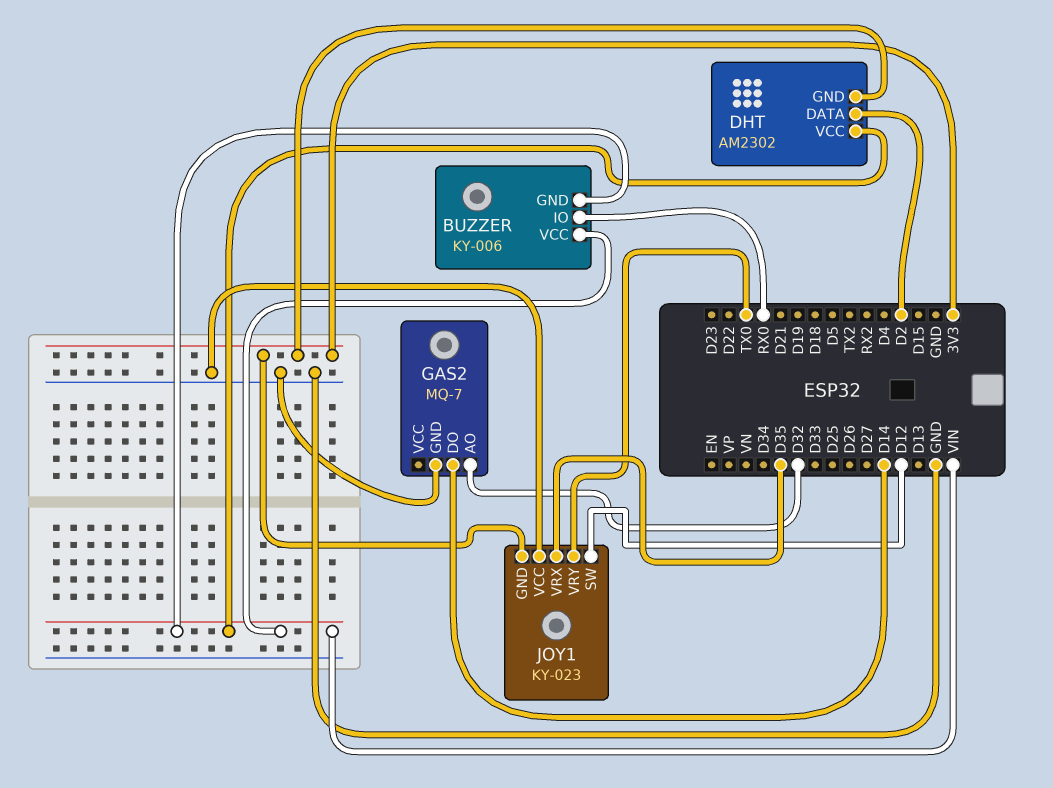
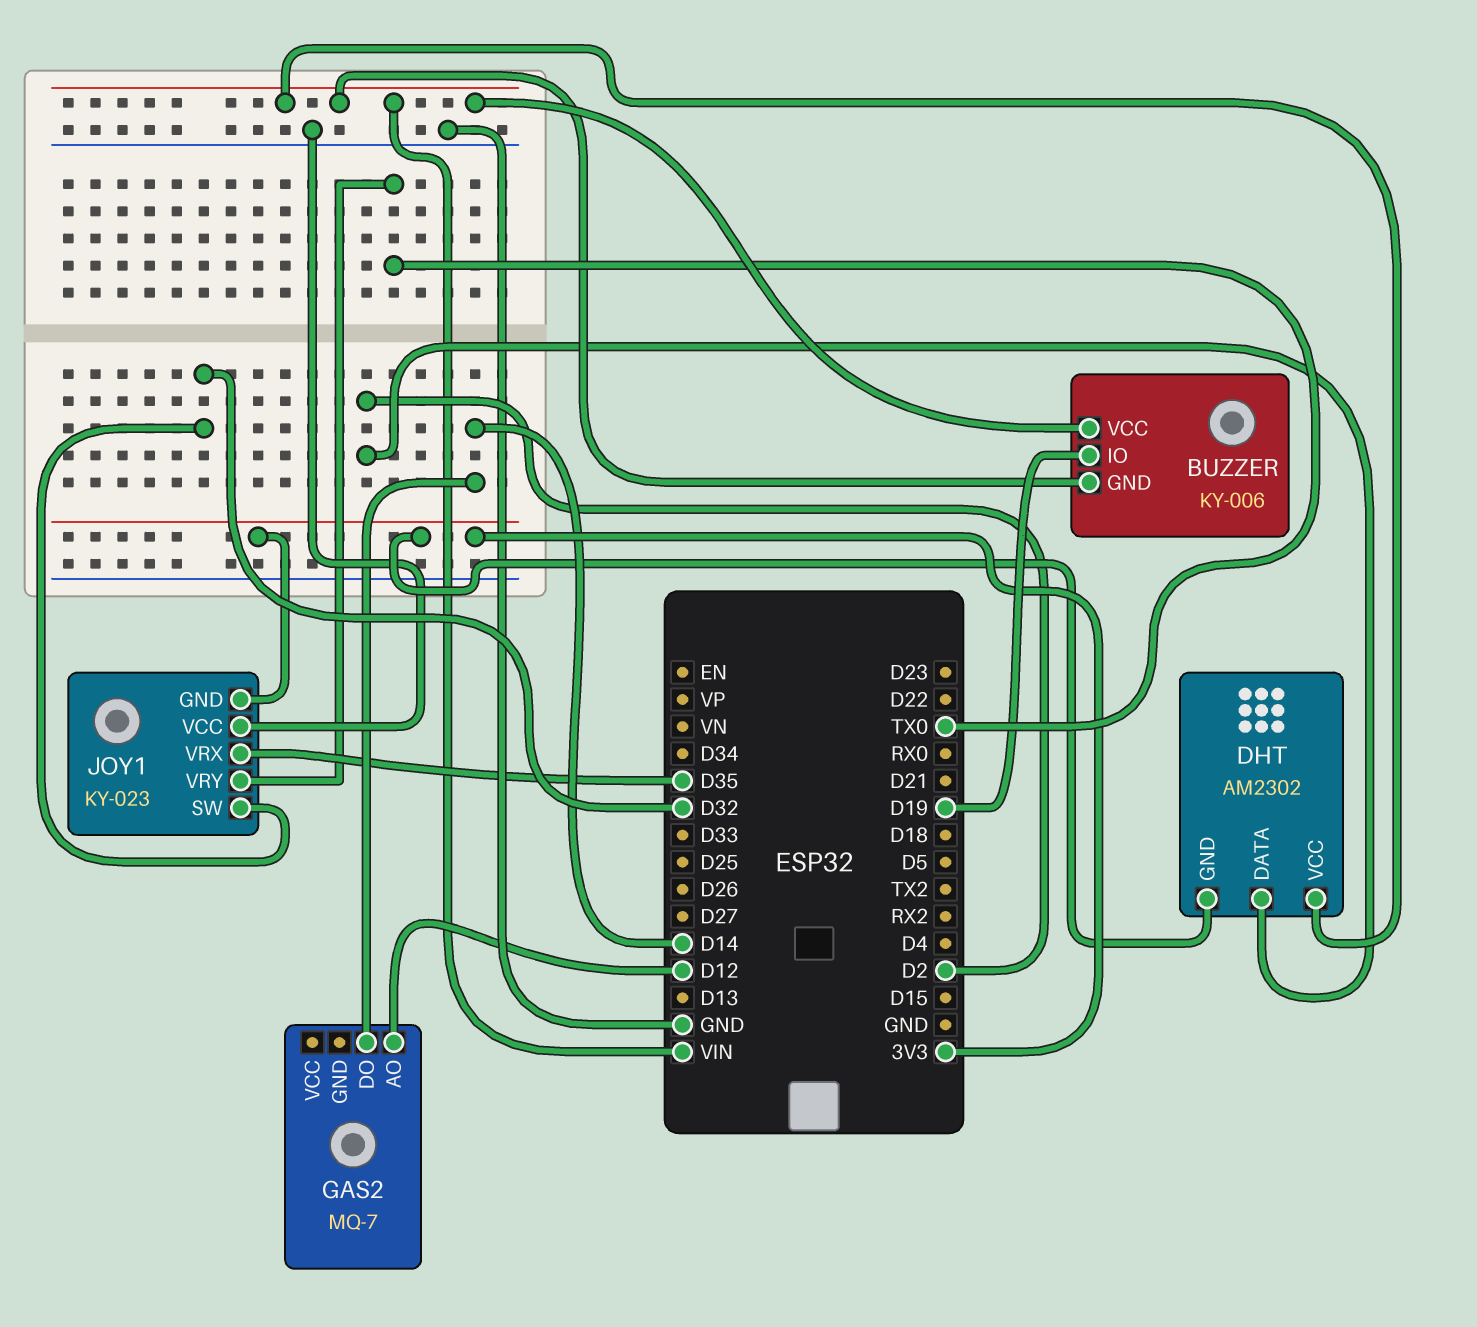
BUZZER pin IO: RX0 -> D19
GAS2 pin AO: D32 -> D12
GAS2 pin GND: GND -> none
JOY1 pin SW: D12 -> D32

